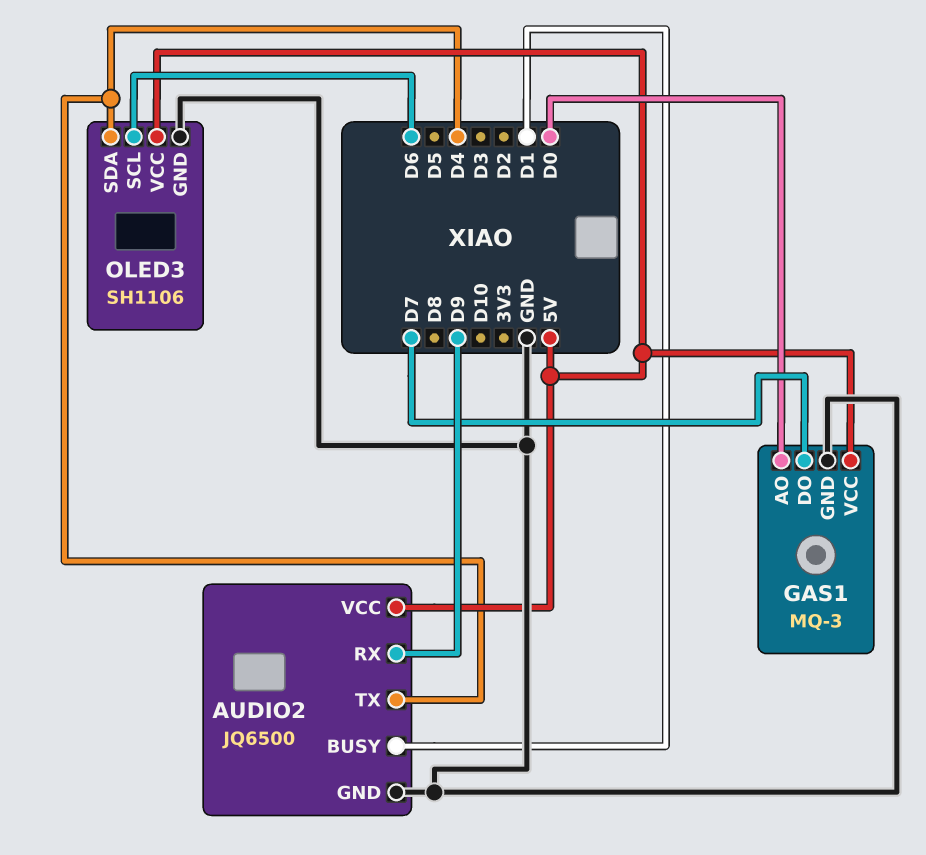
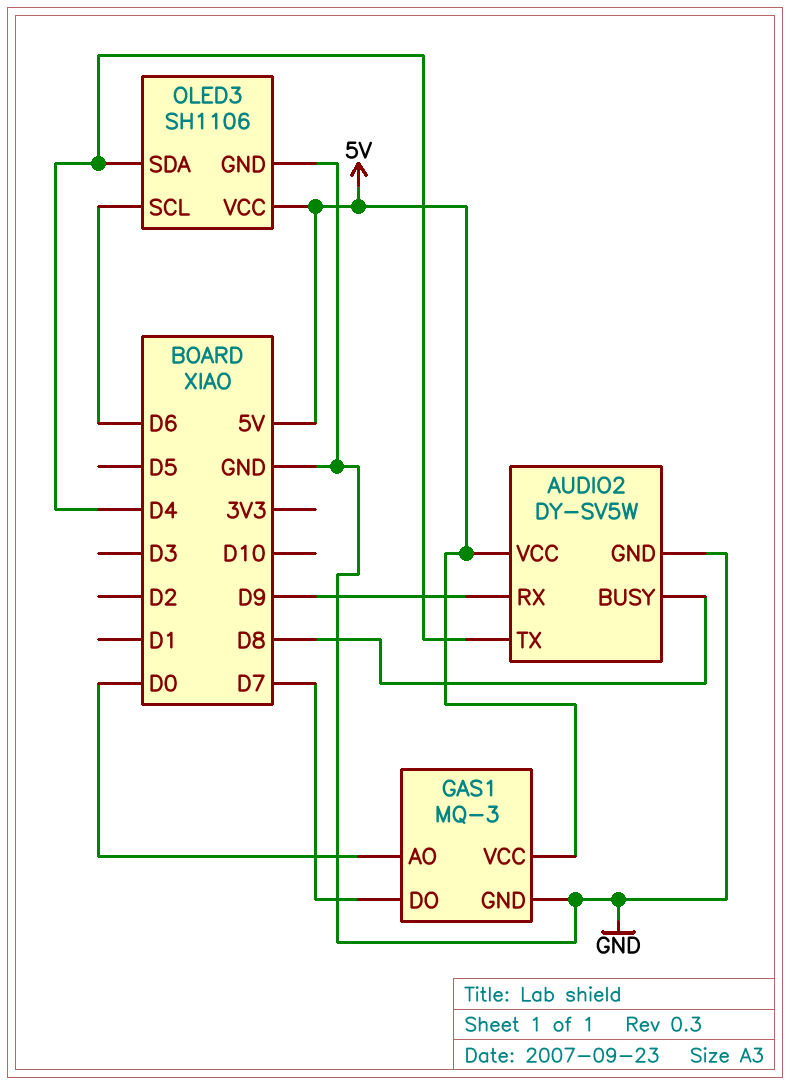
AUDIO2: JQ6500 -> DY-SV5W
AUDIO2 pin BUSY: D1 -> D8

